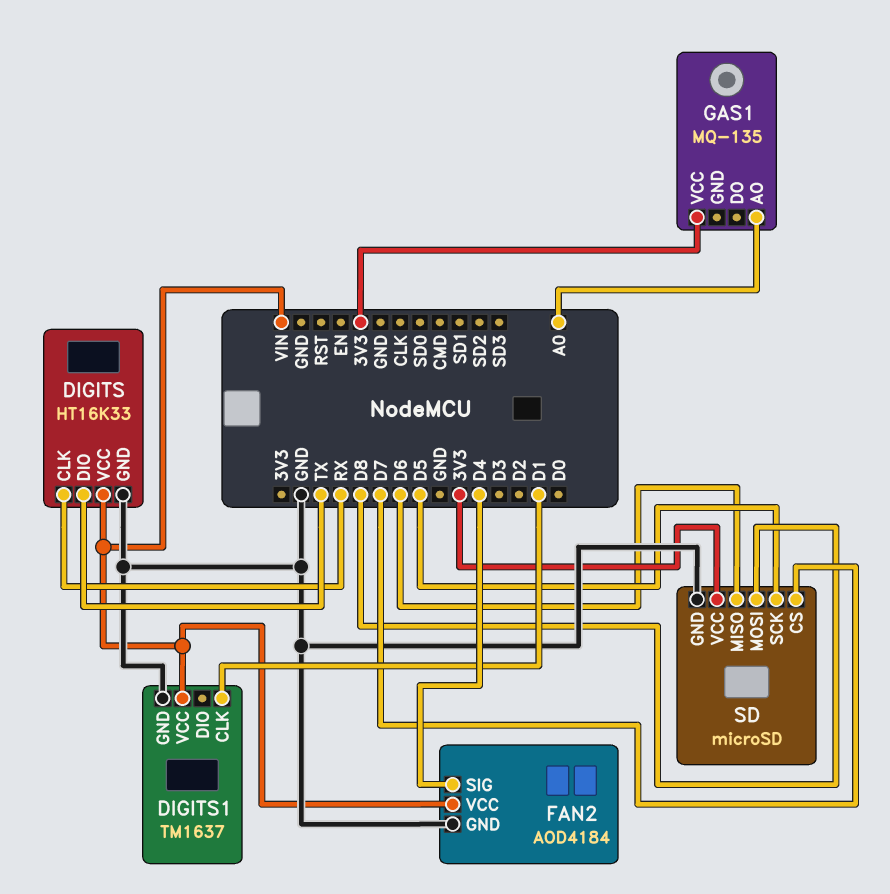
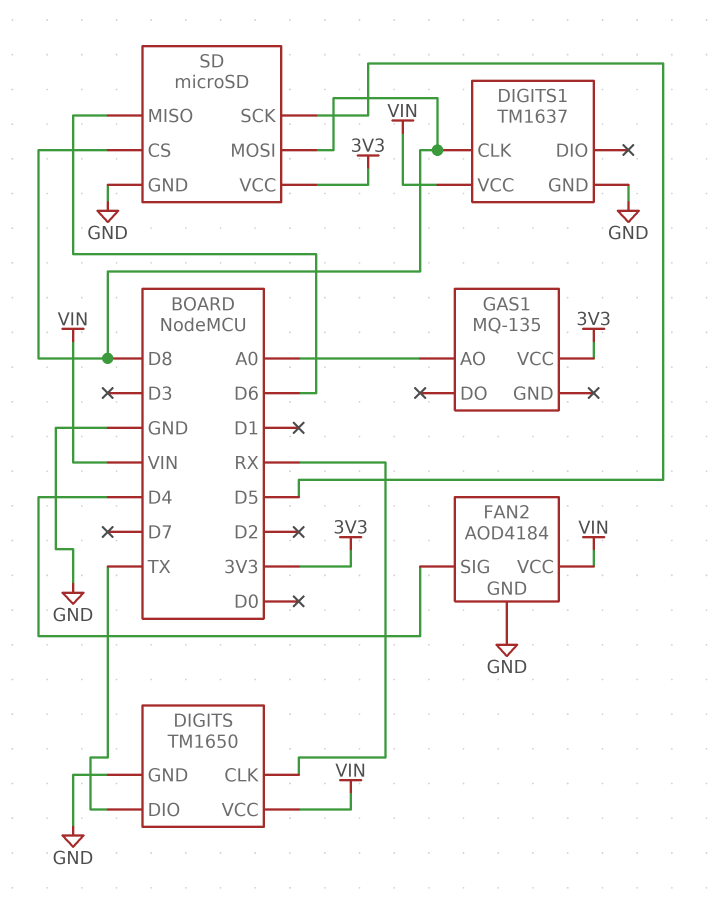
DIGITS: HT16K33 -> TM1650
DIGITS1 pin CLK: D1 -> D8
SD pin CS: D7 -> D8

